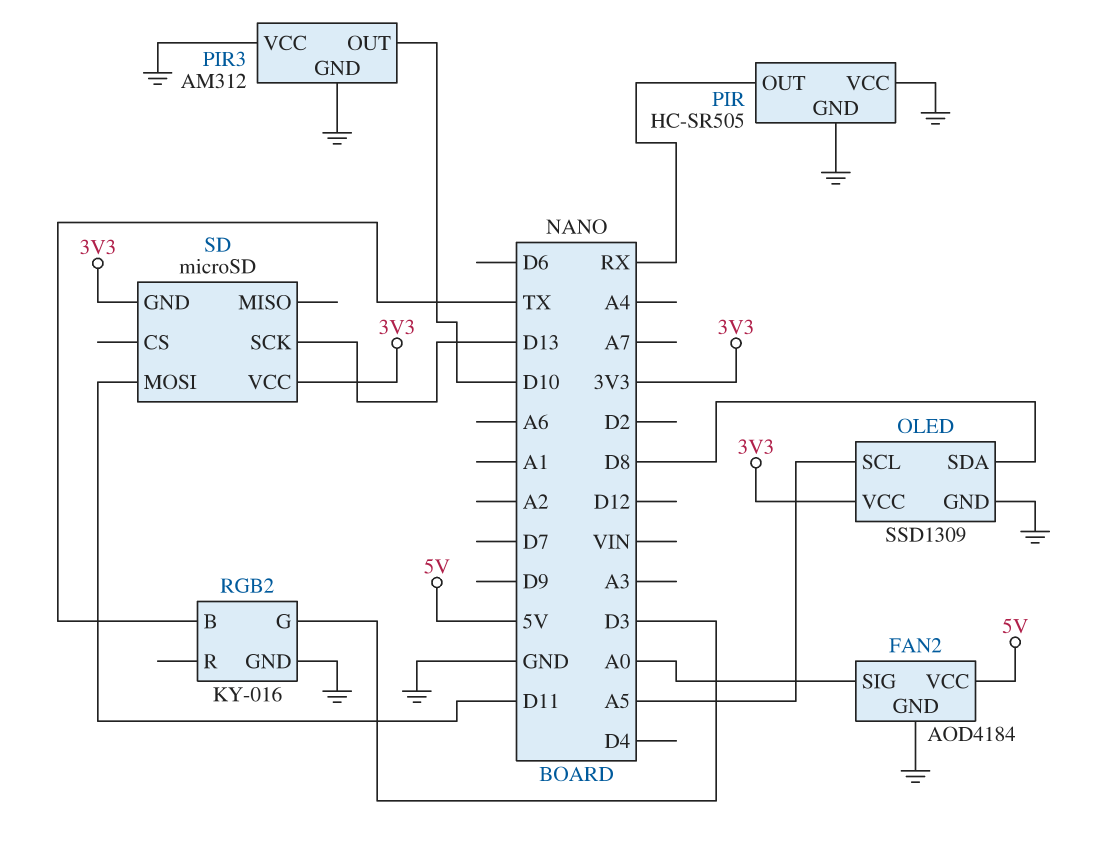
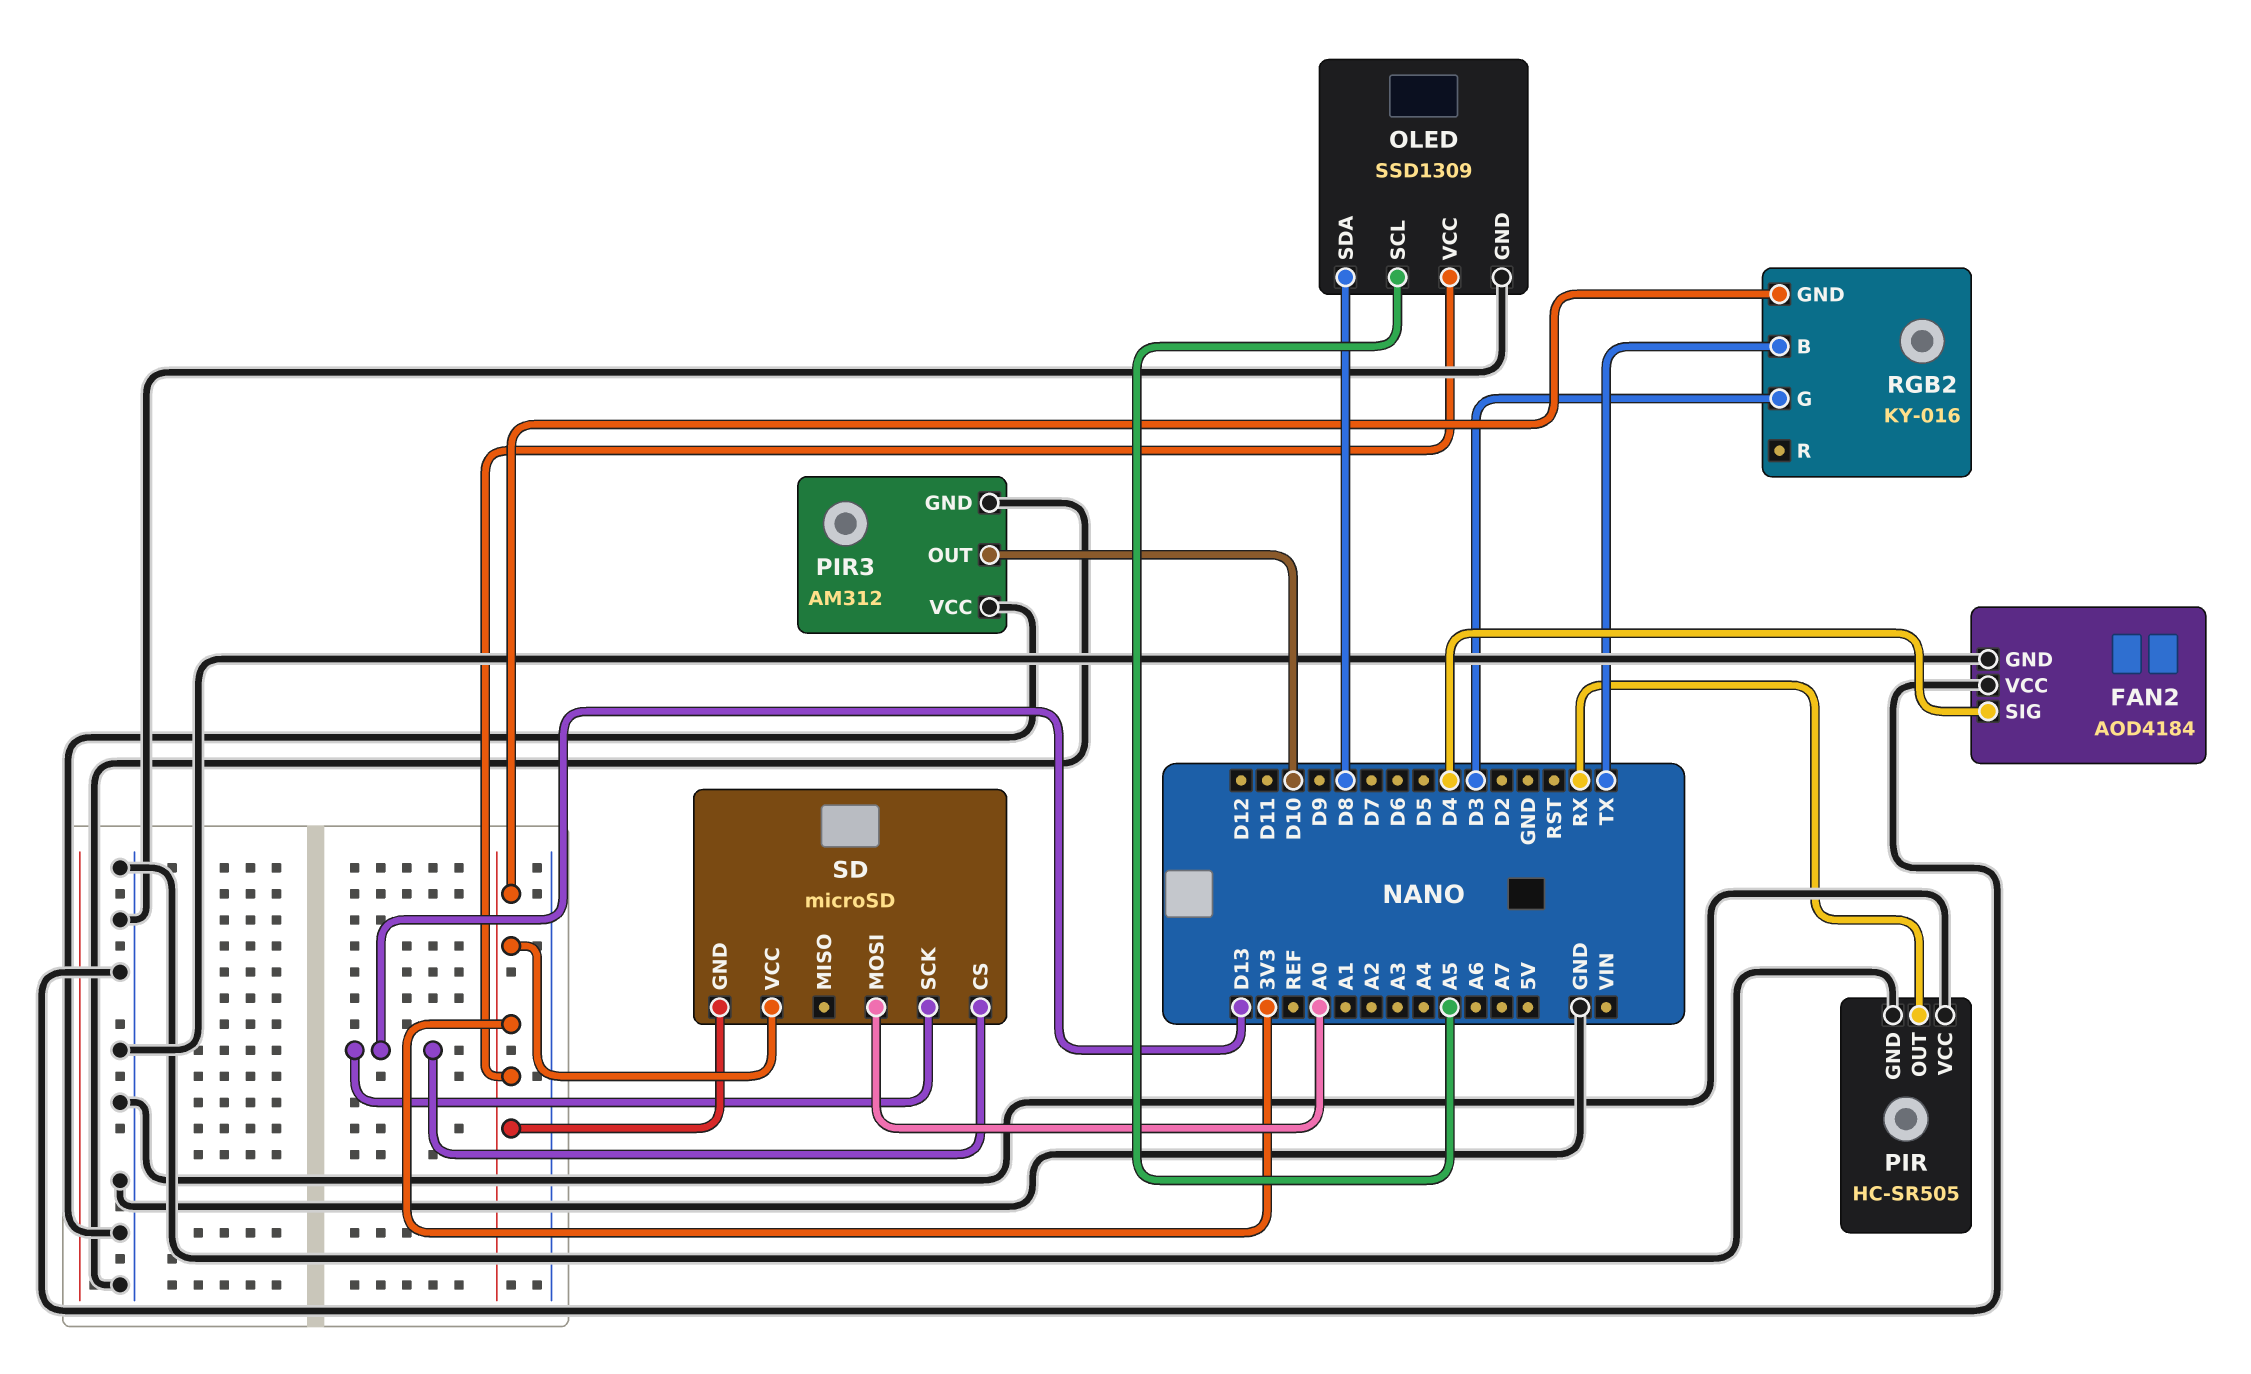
FAN2 pin SIG: A0 -> D4
FAN2 pin VCC: 5V -> GND
RGB2 pin GND: GND -> 3V3
SD pin CS: none -> D13
SD pin MOSI: D11 -> A0

